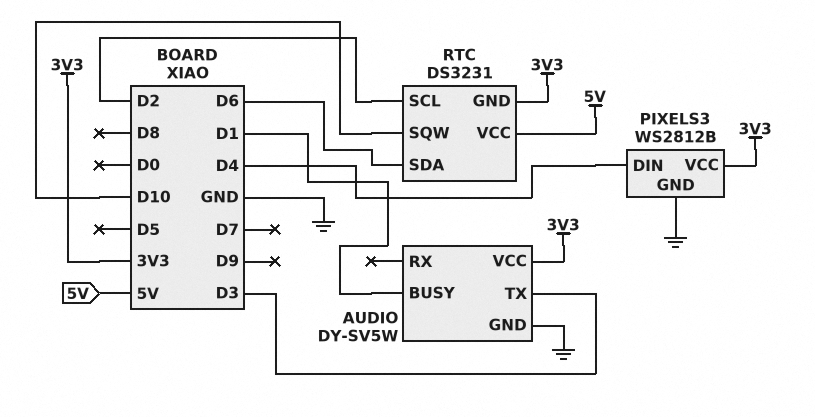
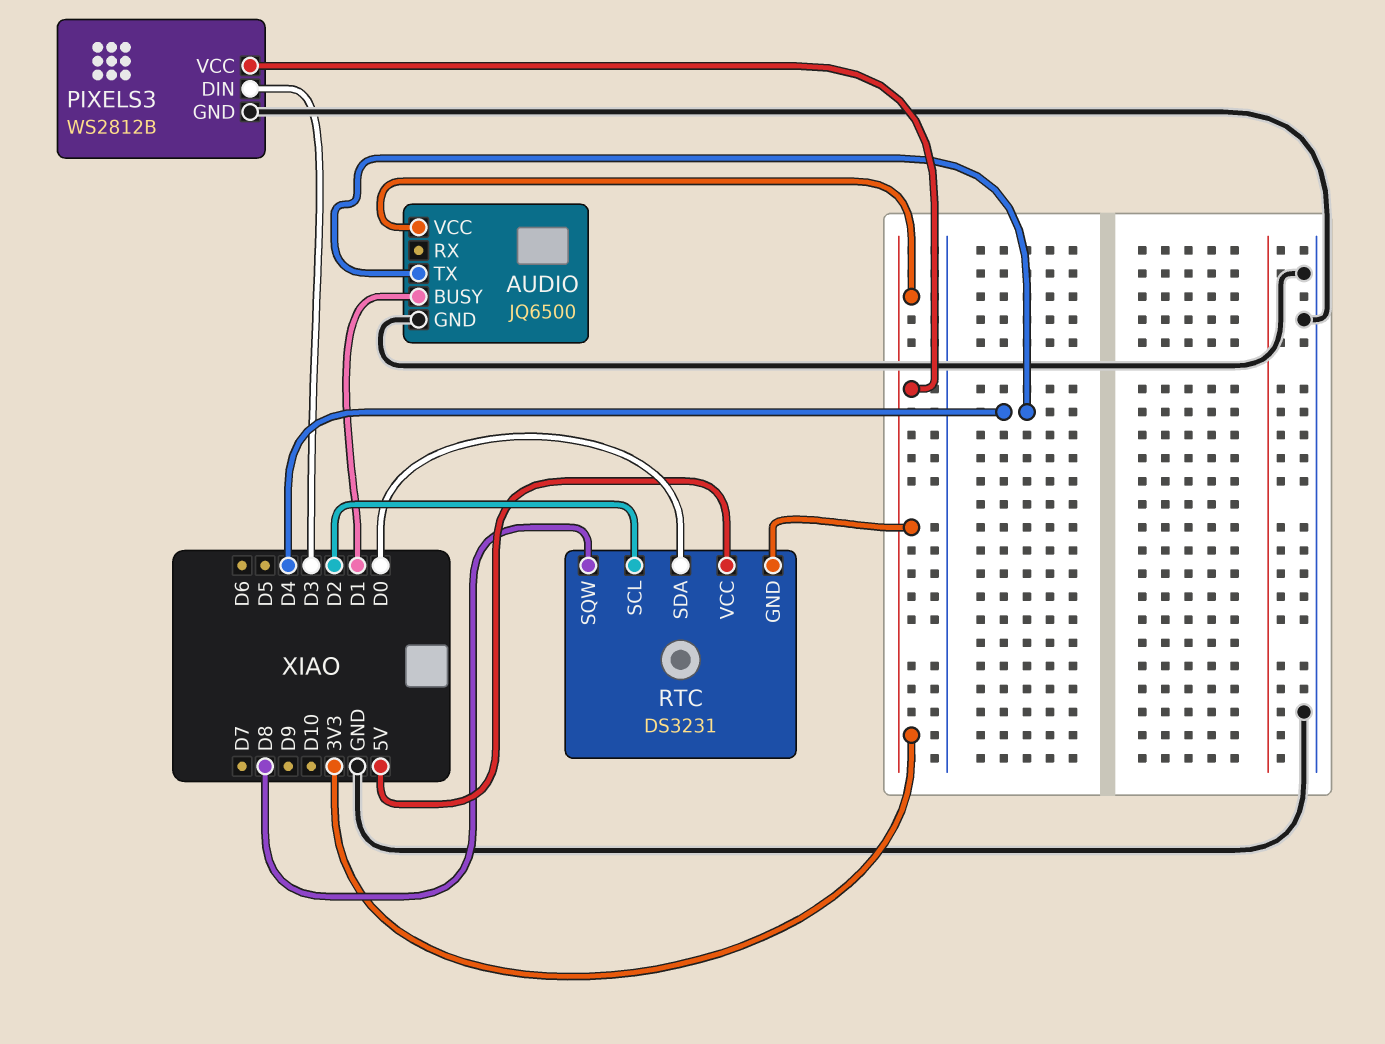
AUDIO: DY-SV5W -> JQ6500
AUDIO pin TX: D3 -> D4
PIXELS3 pin DIN: D4 -> D3
RTC pin SDA: D6 -> D0
RTC pin SQW: D10 -> D8

